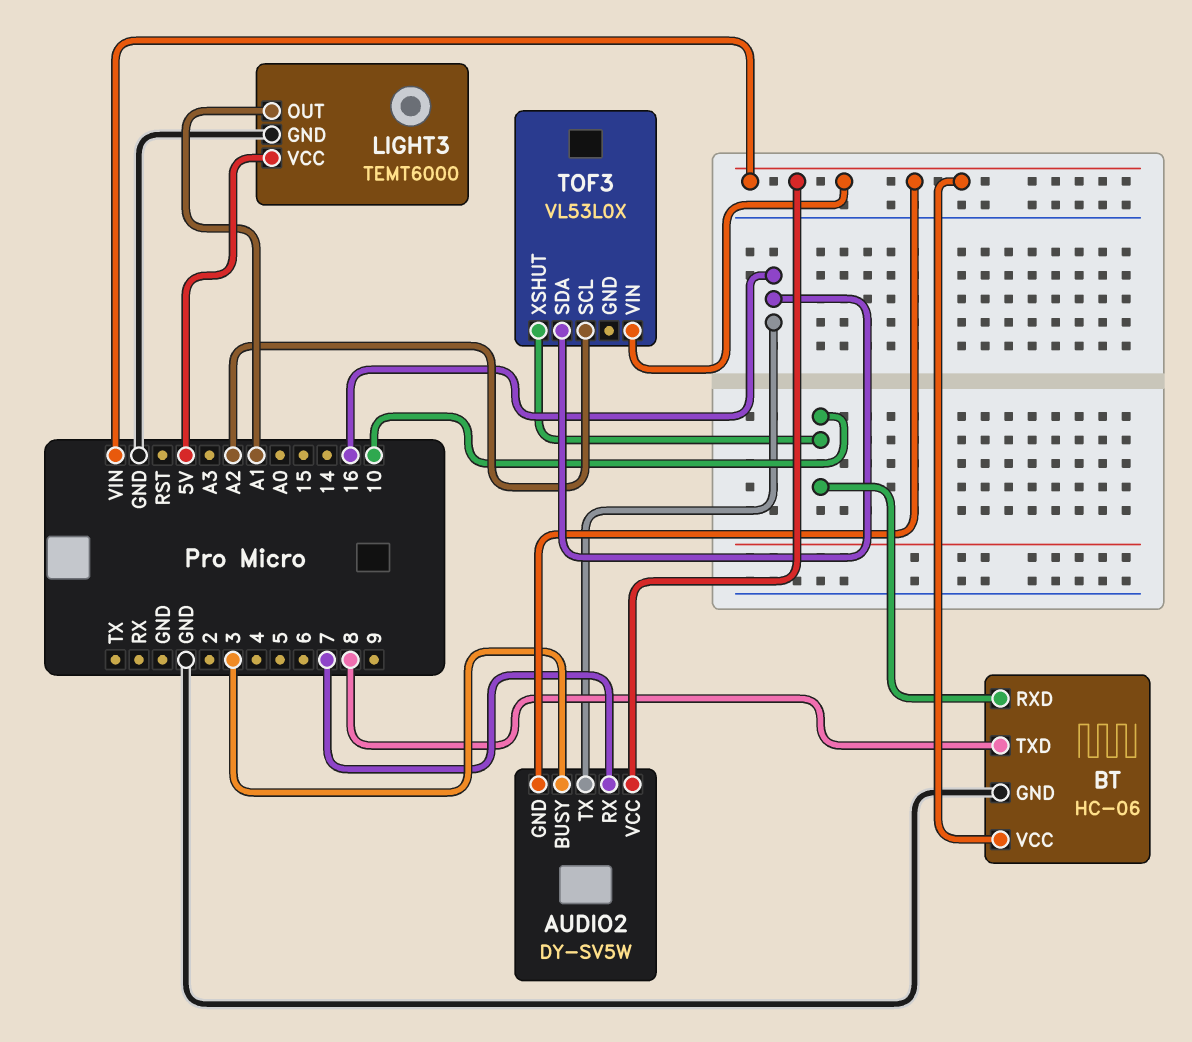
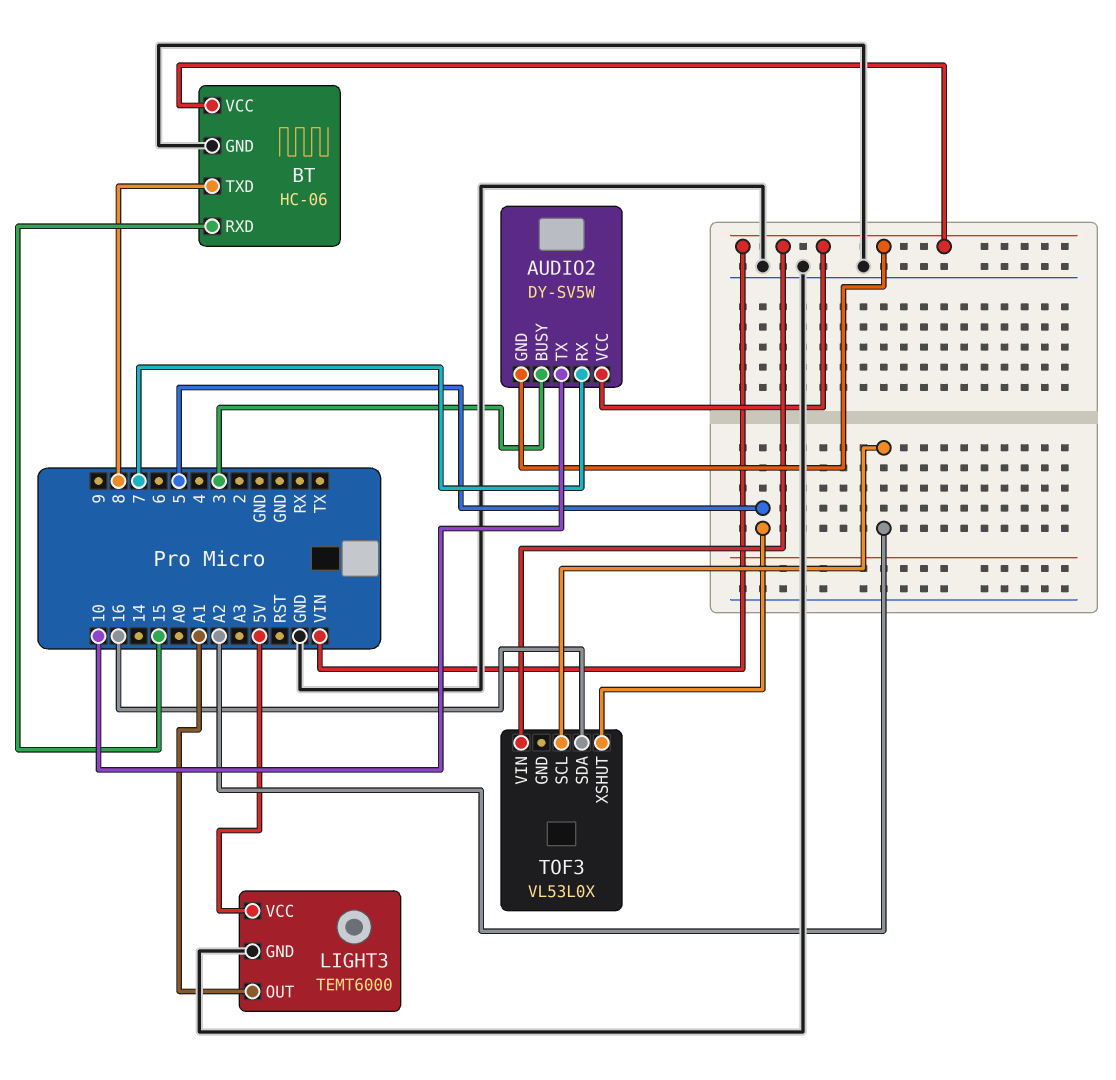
AUDIO2 pin TX: 16 -> 10
BT pin RXD: 10 -> 15
TOF3 pin XSHUT: 10 -> 5

